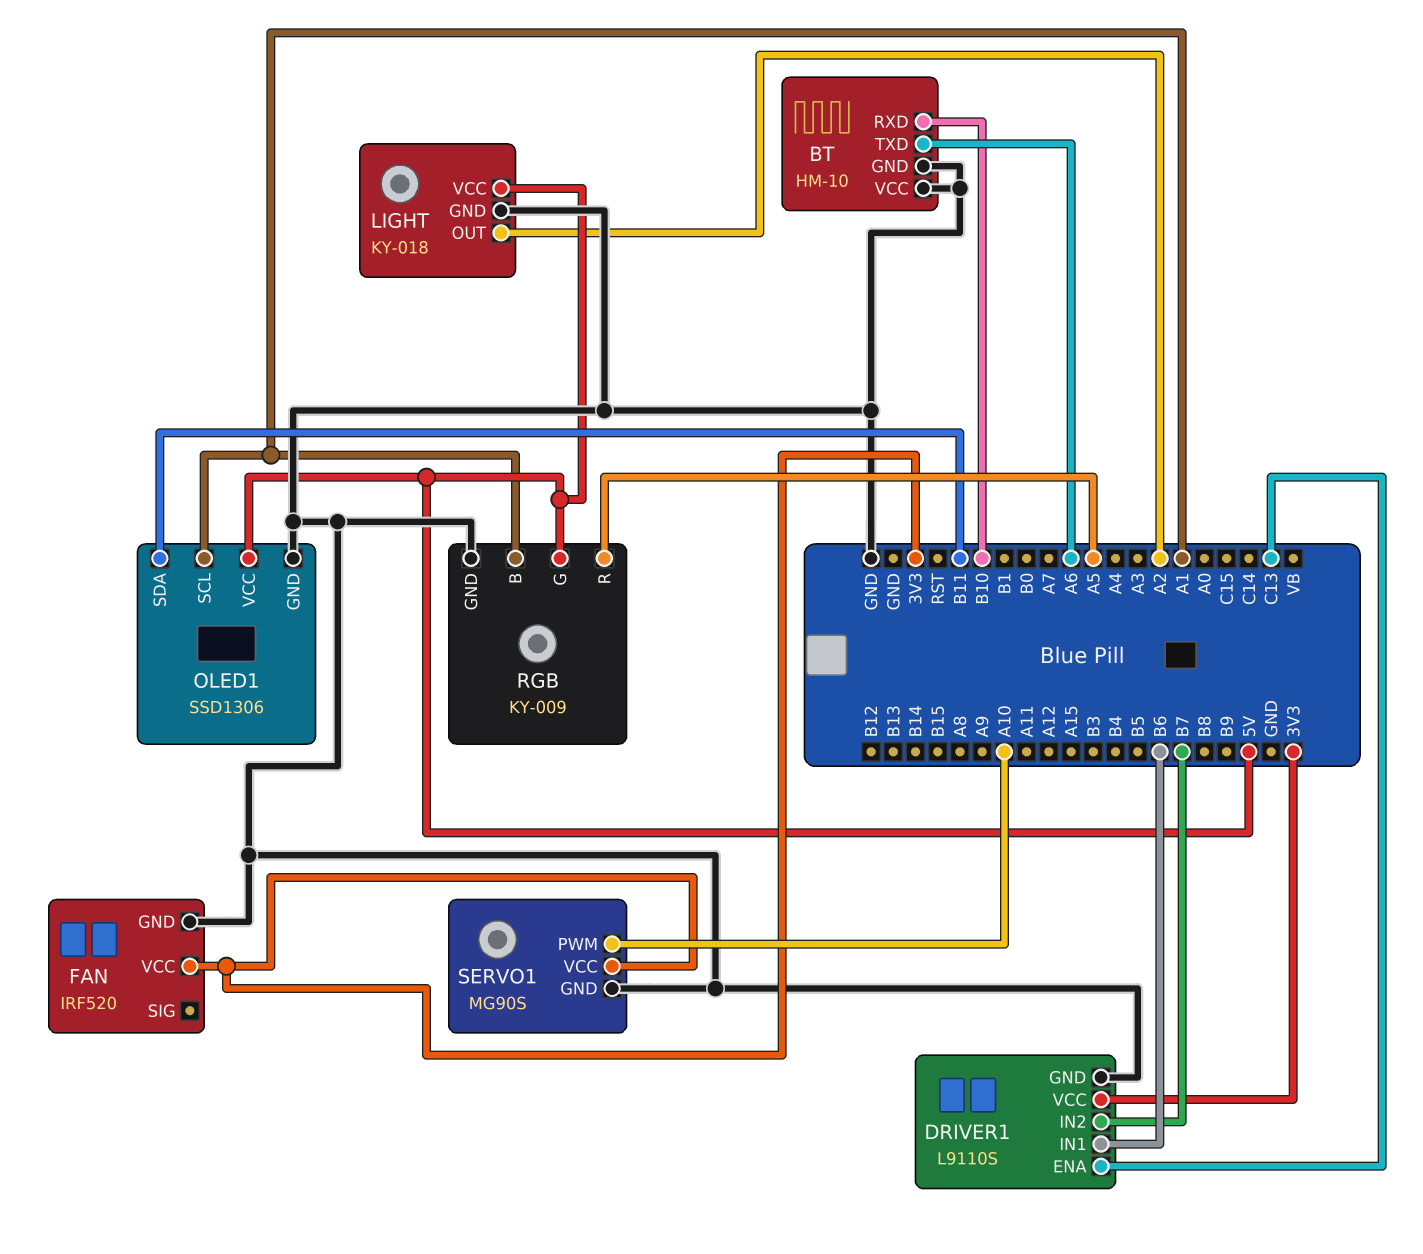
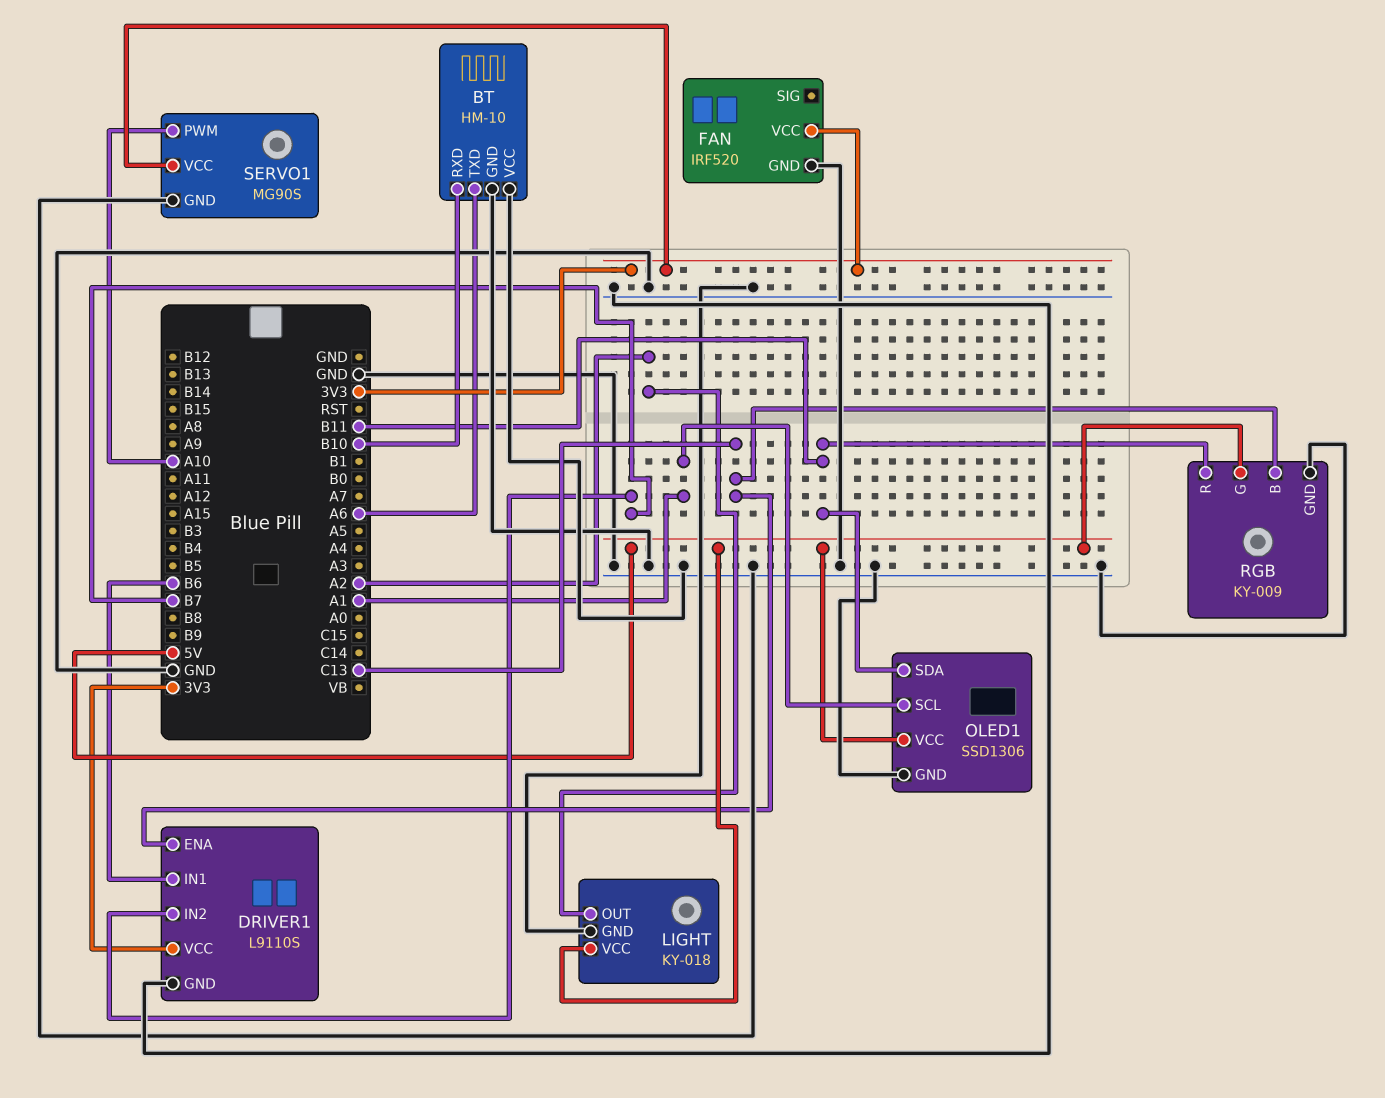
RGB pin B: A1 -> C13
RGB pin R: A5 -> B11

